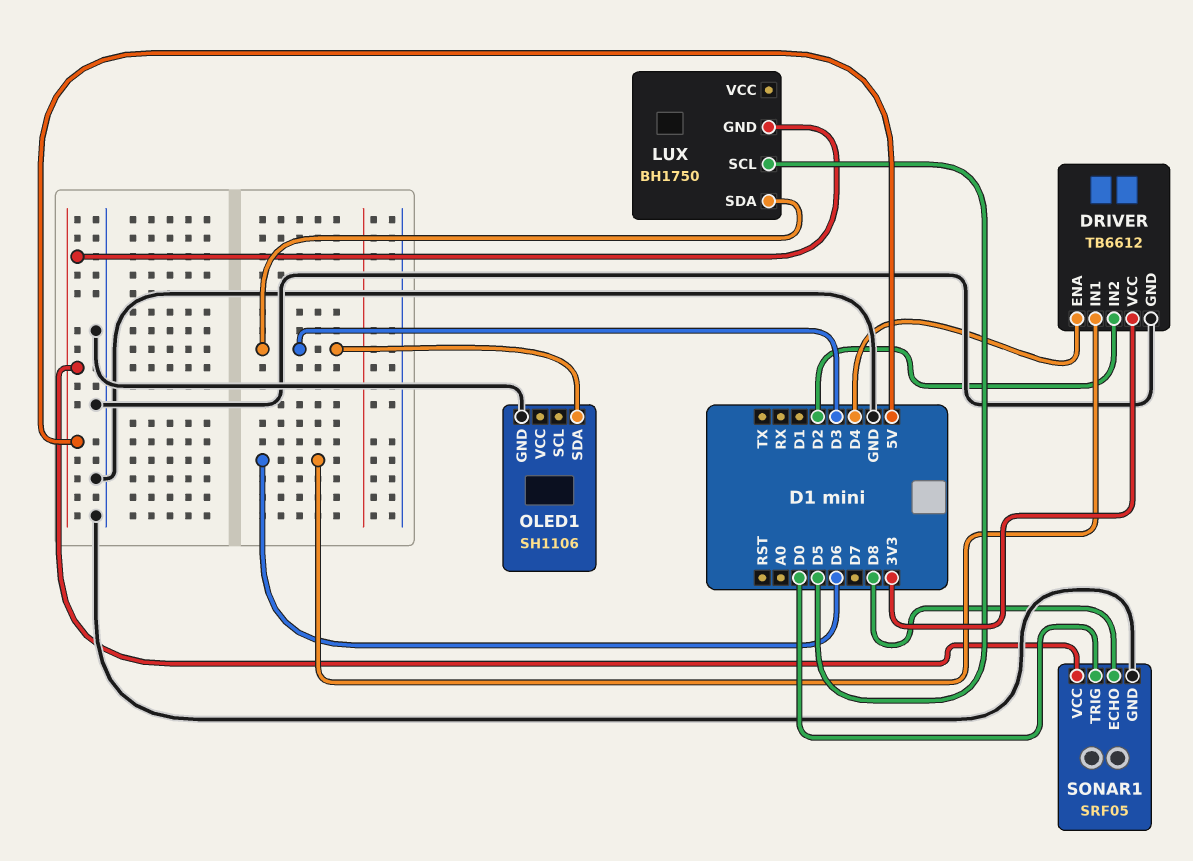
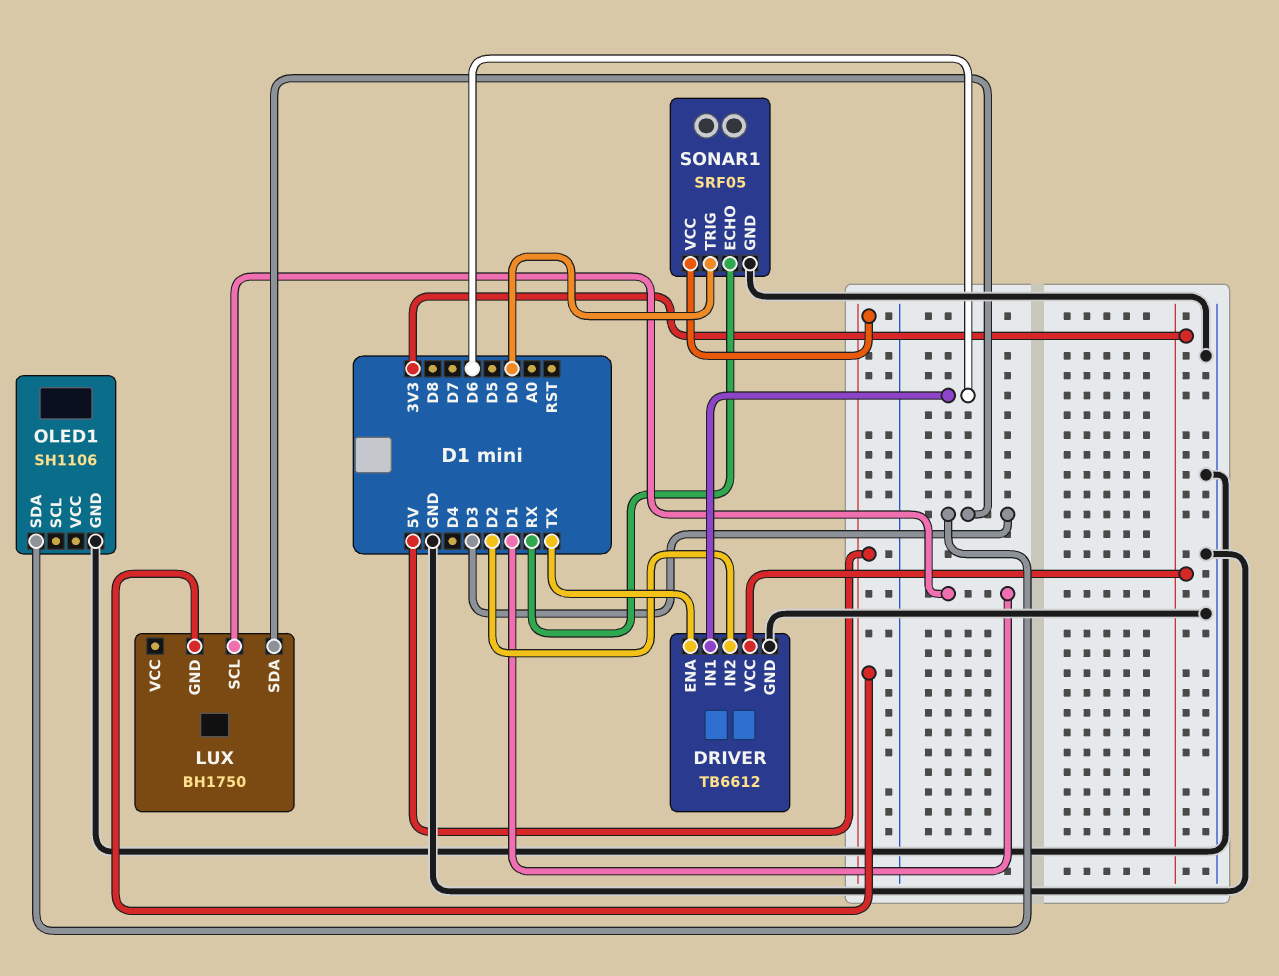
DRIVER pin ENA: D4 -> TX
LUX pin SCL: D5 -> D1
SONAR1 pin ECHO: D8 -> RX

